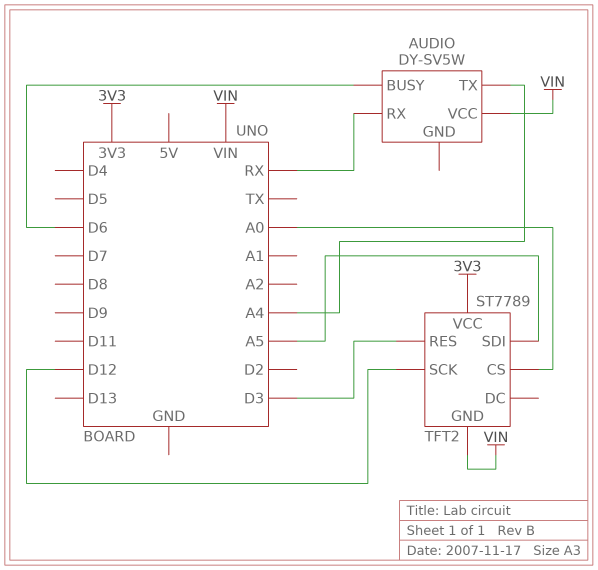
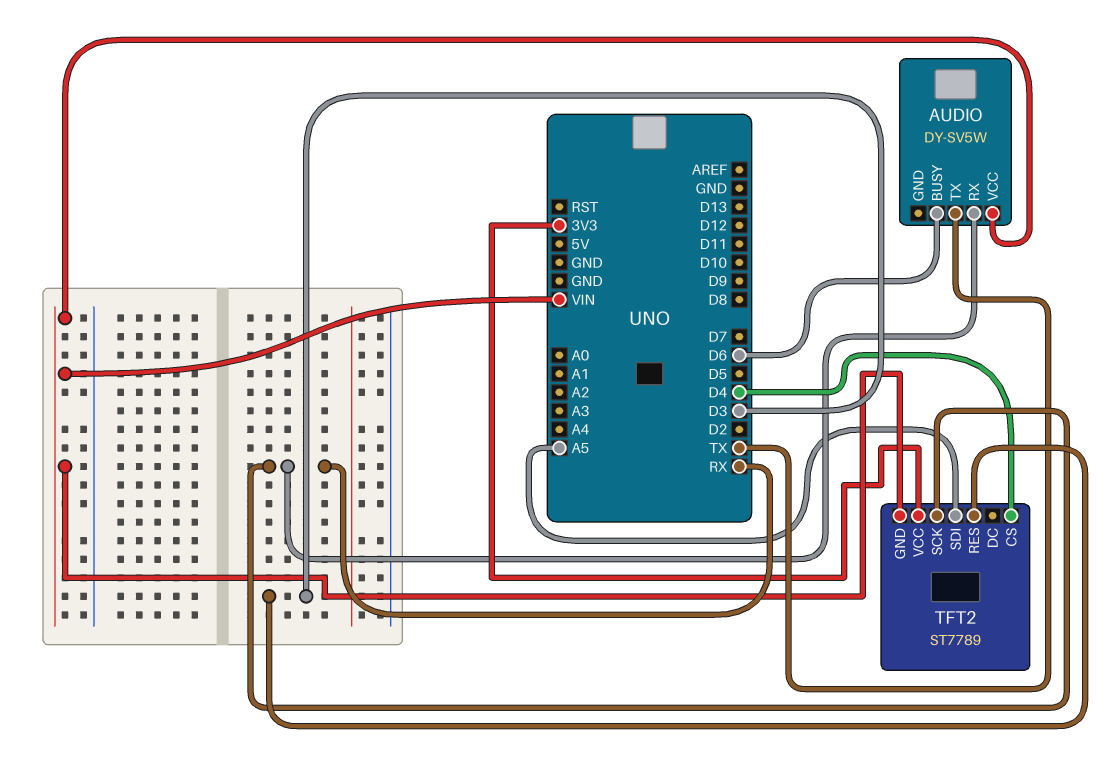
AUDIO pin TX: A4 -> TX
TFT2 pin CS: A0 -> D4
TFT2 pin SCK: D12 -> RX

